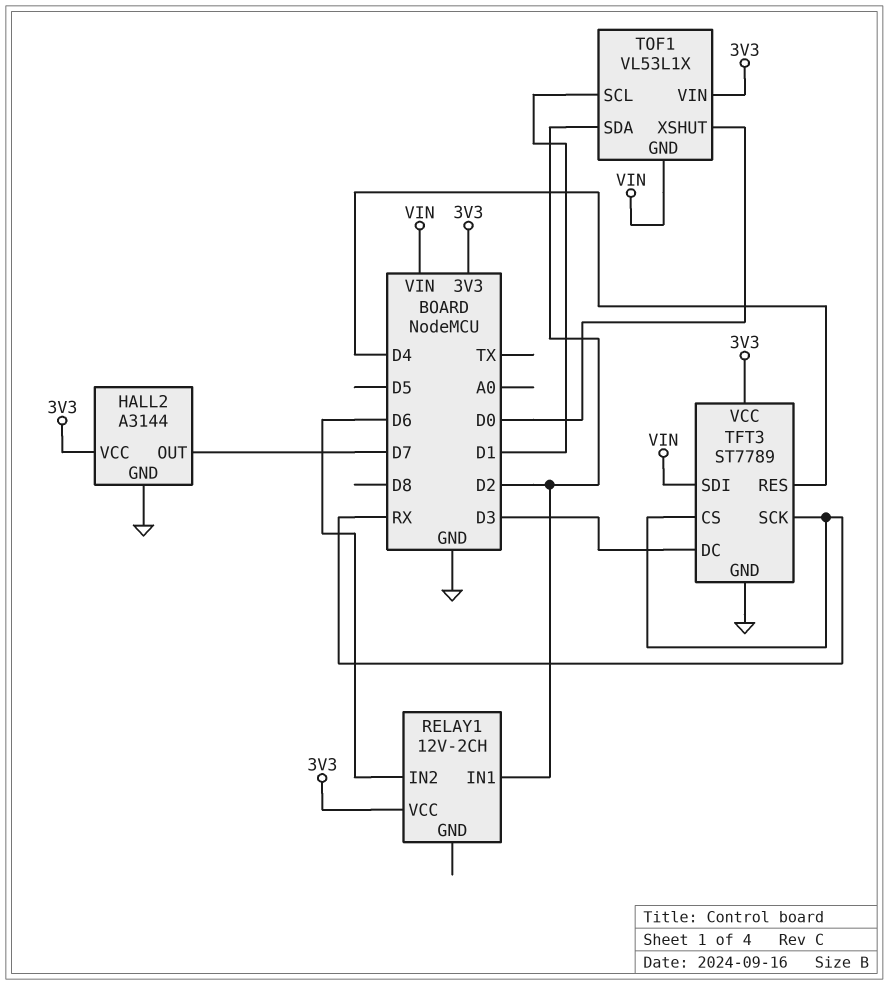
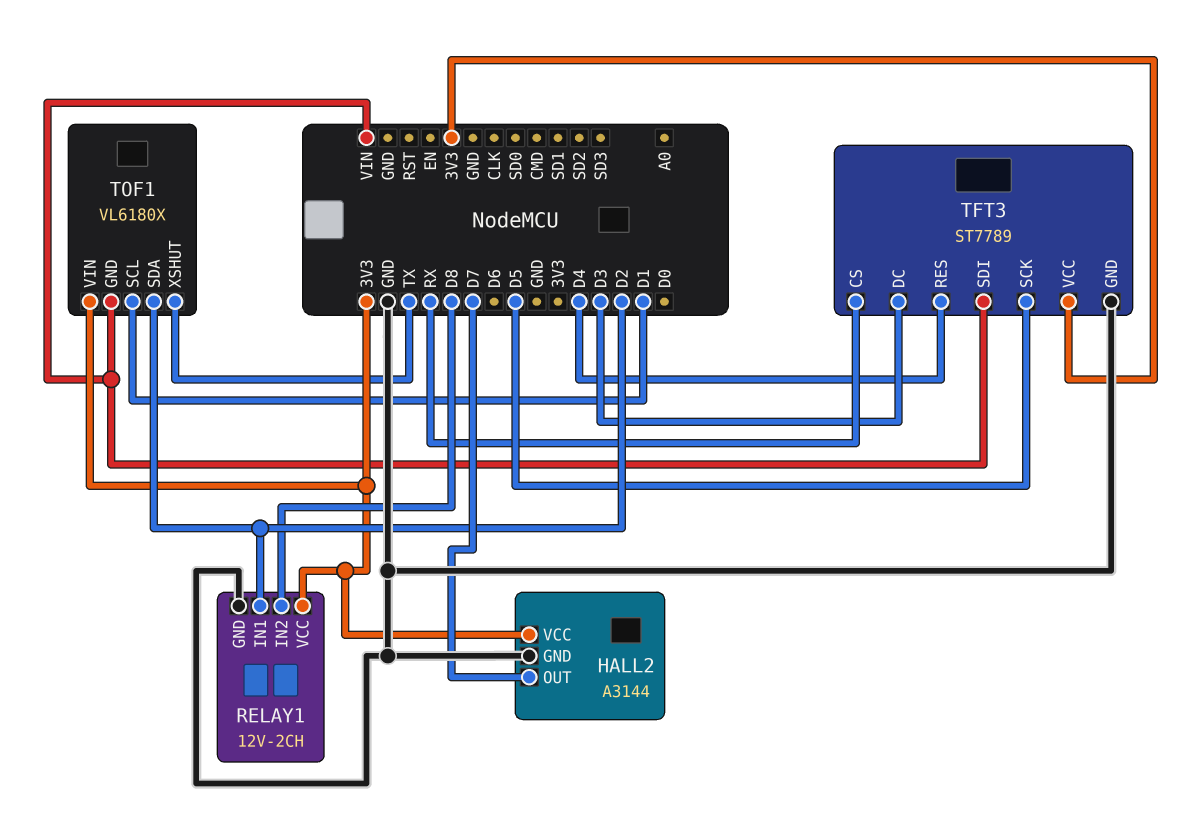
RELAY1 pin GND: none -> GND
RELAY1 pin IN2: D6 -> D8
TFT3 pin SCK: RX -> D5
TOF1: VL53L1X -> VL6180X
TOF1 pin XSHUT: D0 -> TX

